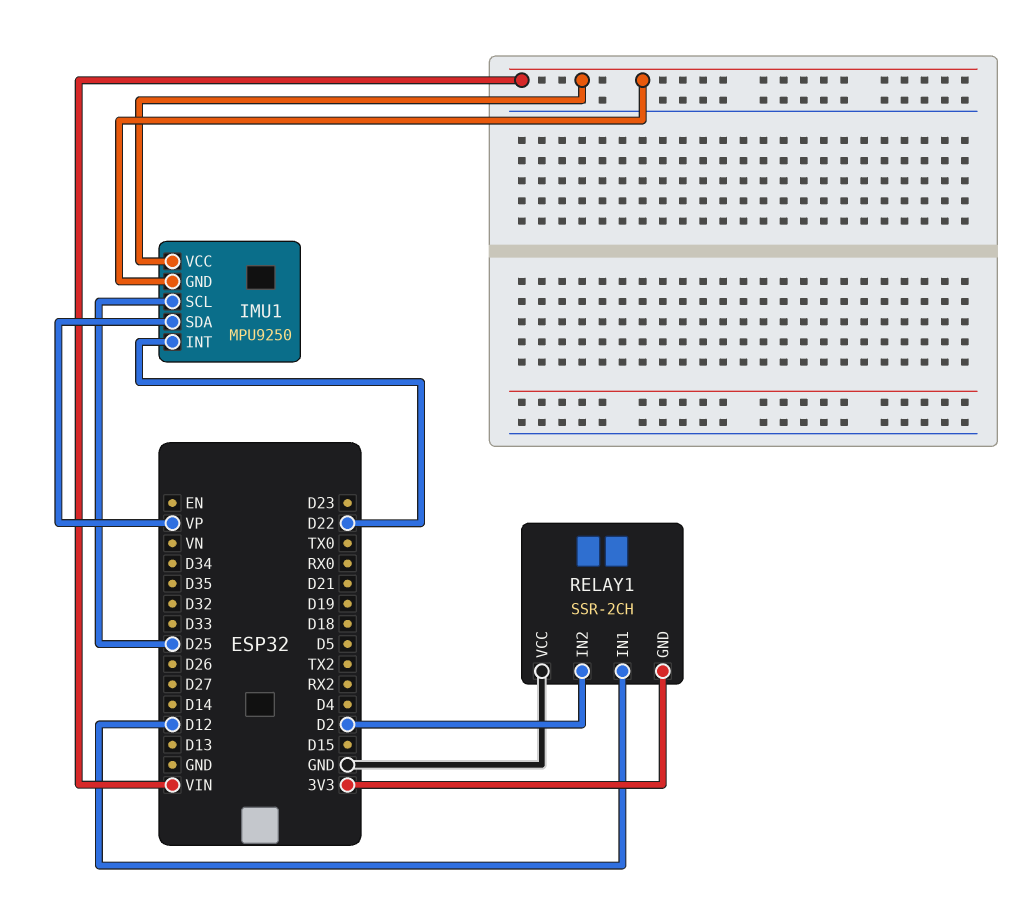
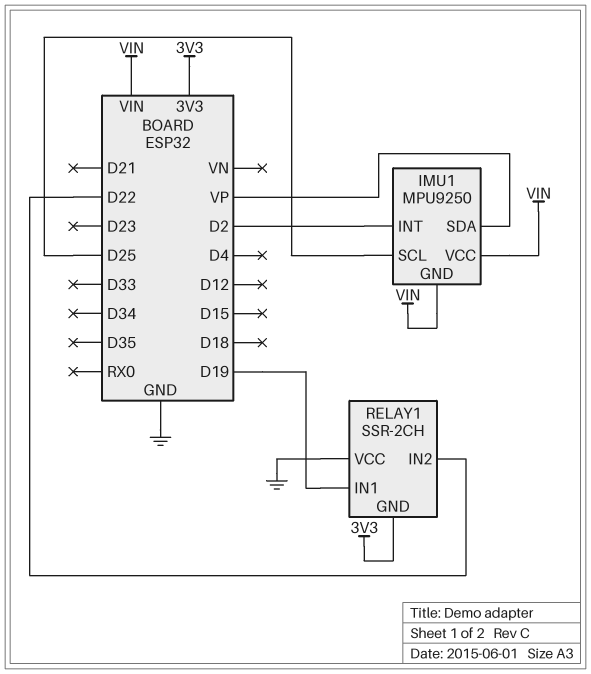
IMU1 pin INT: D22 -> D2
RELAY1 pin IN1: D12 -> D19
RELAY1 pin IN2: D2 -> D22

